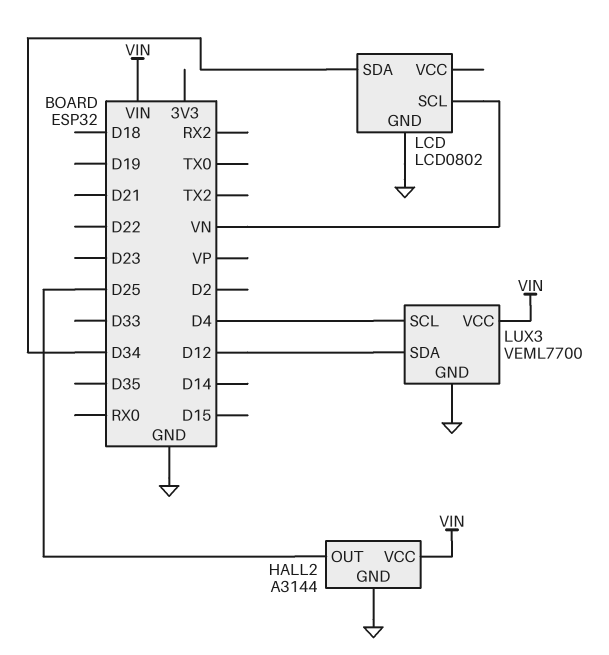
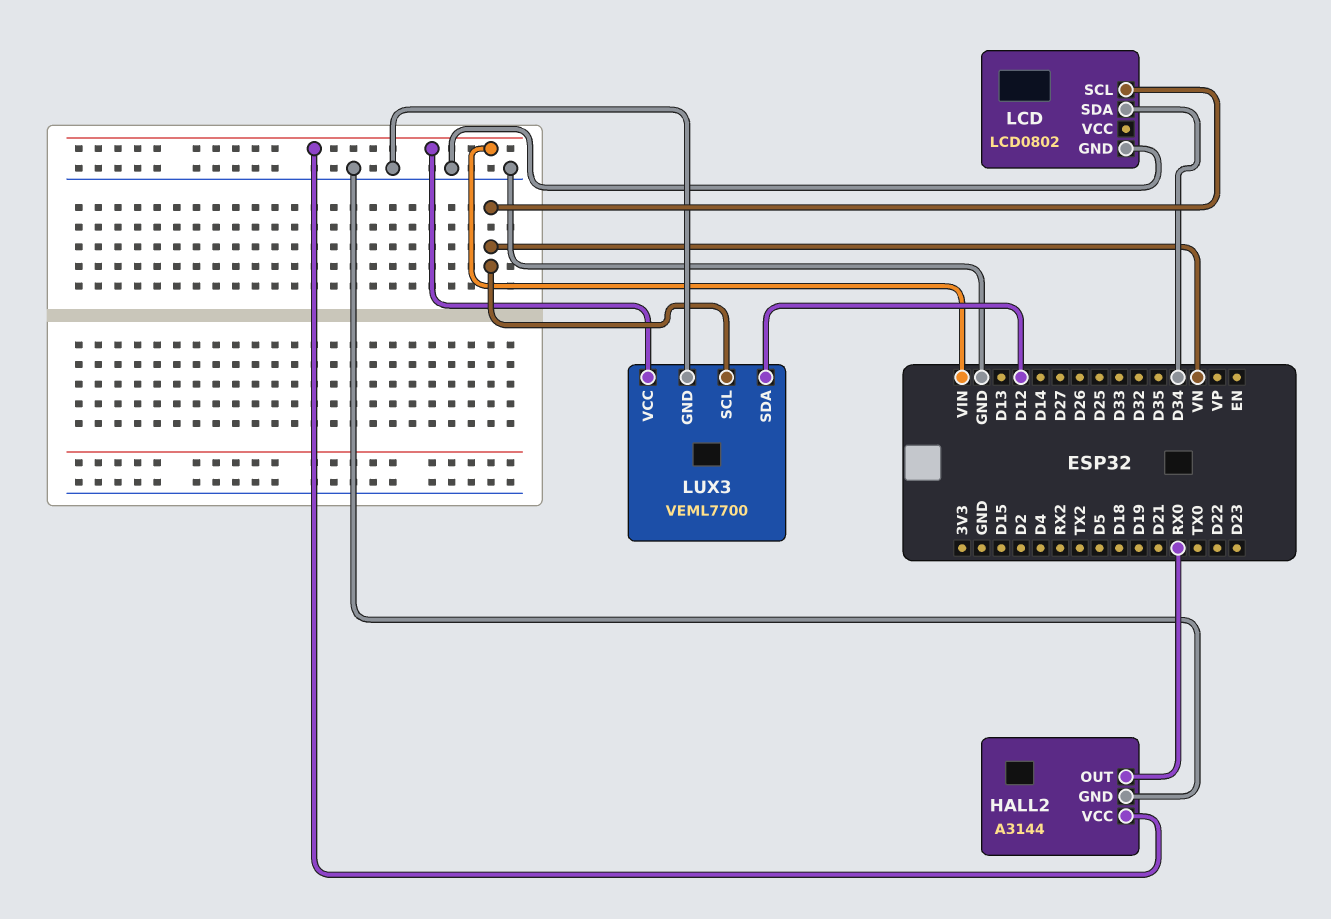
HALL2 pin OUT: D25 -> RX0
LUX3 pin SCL: D4 -> VN

